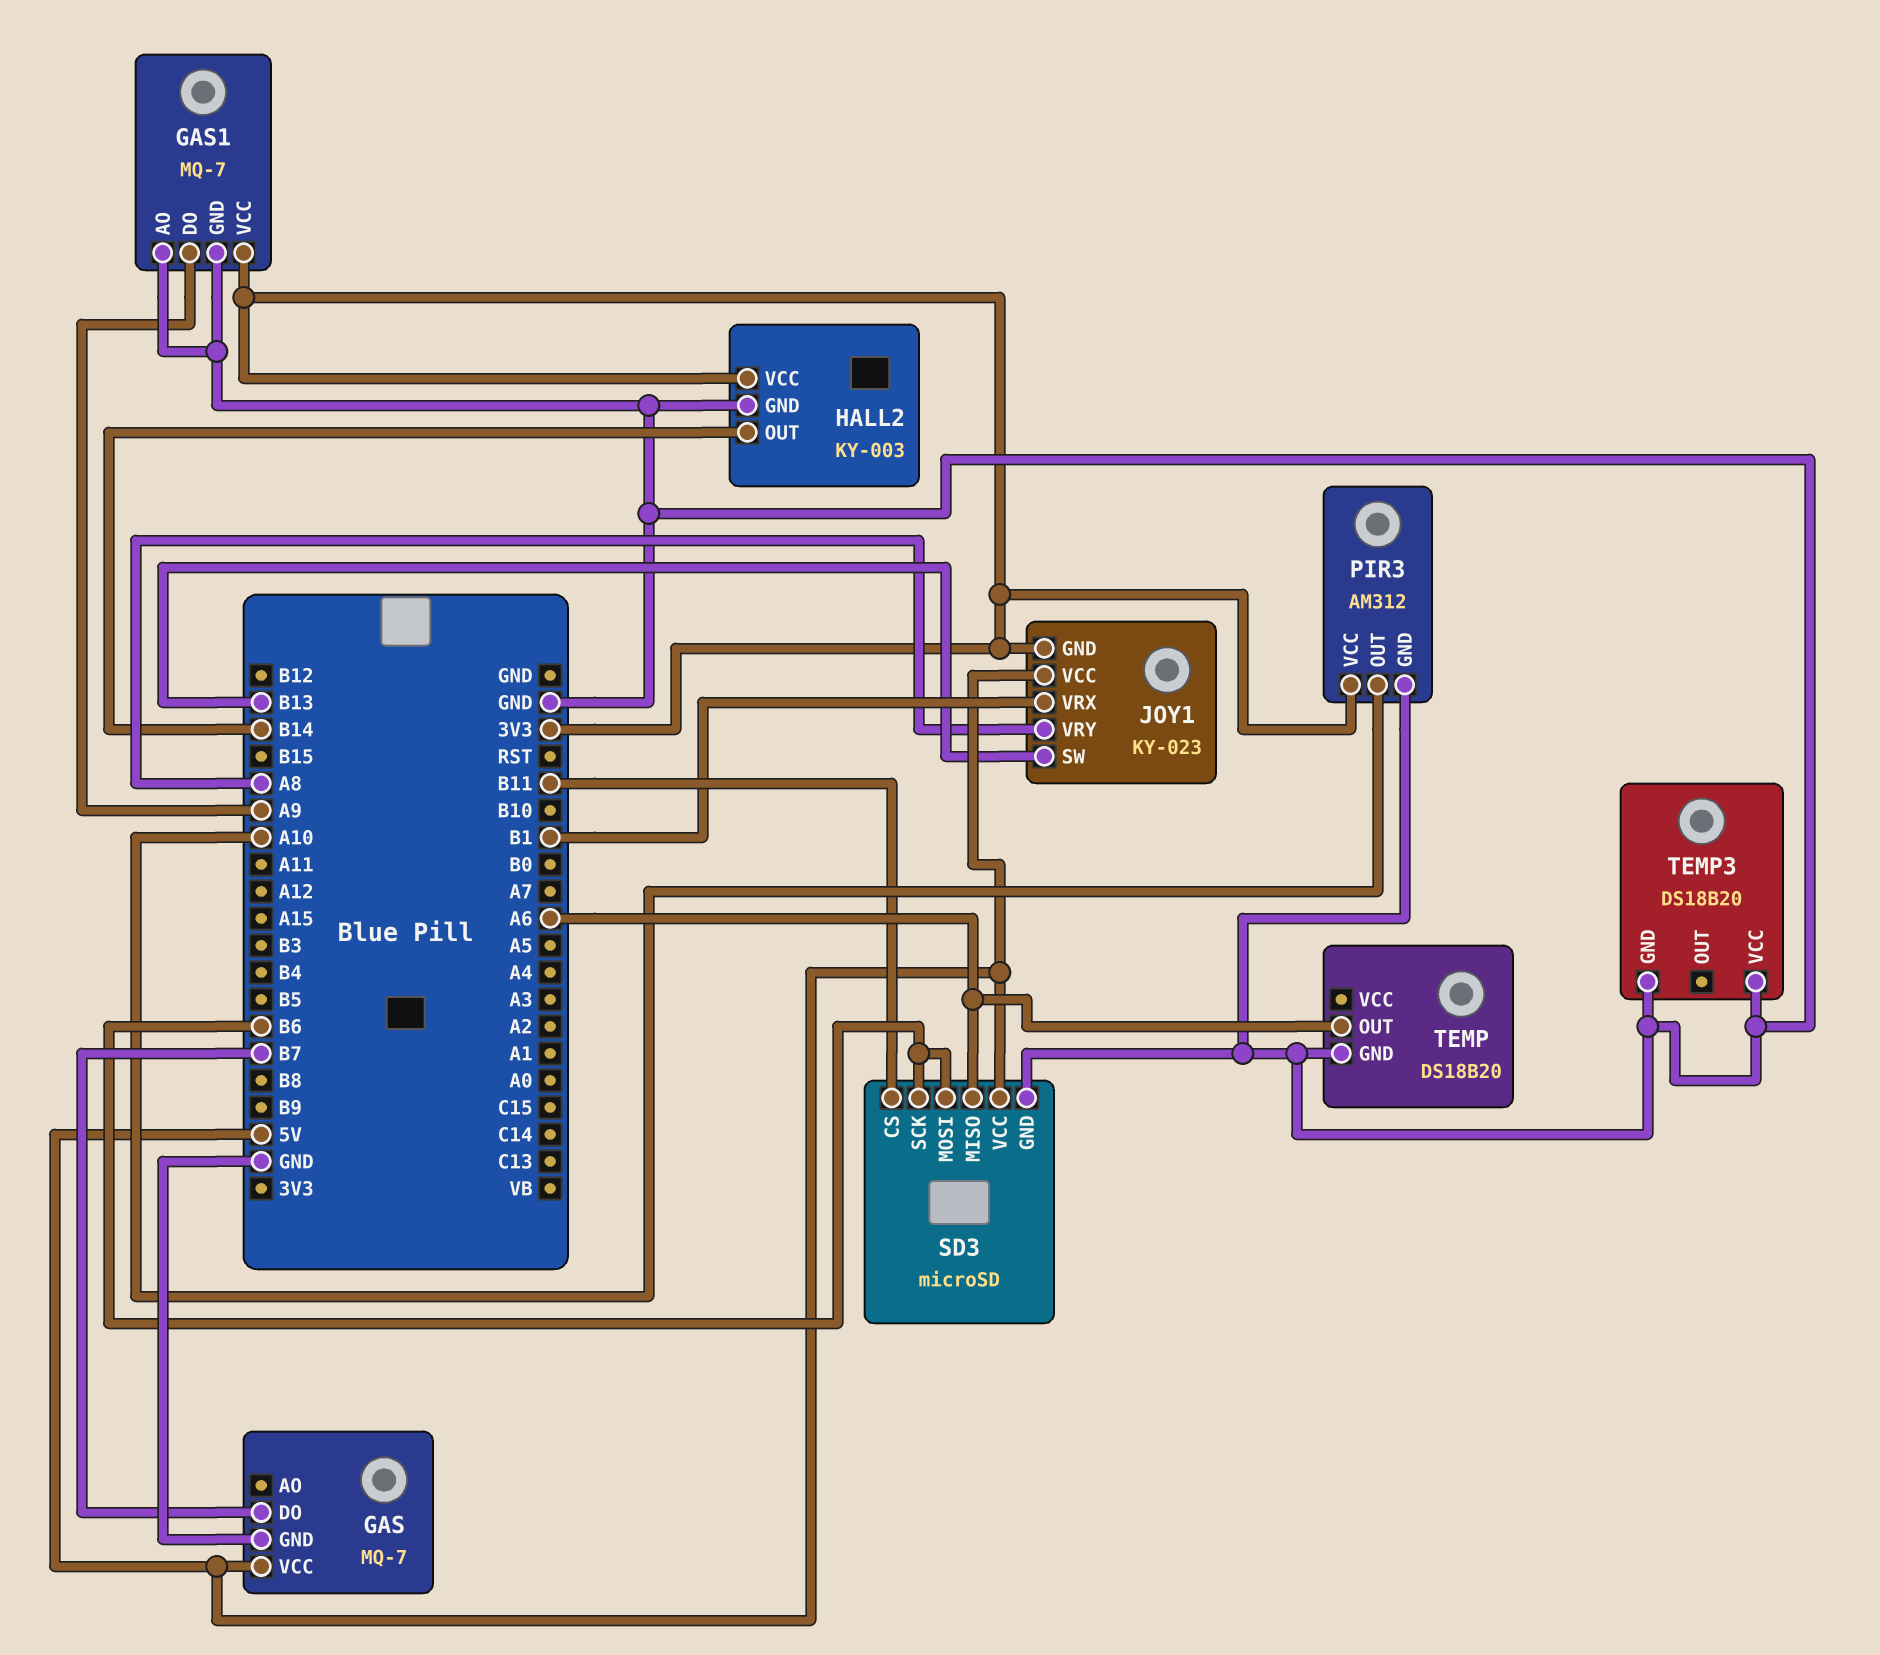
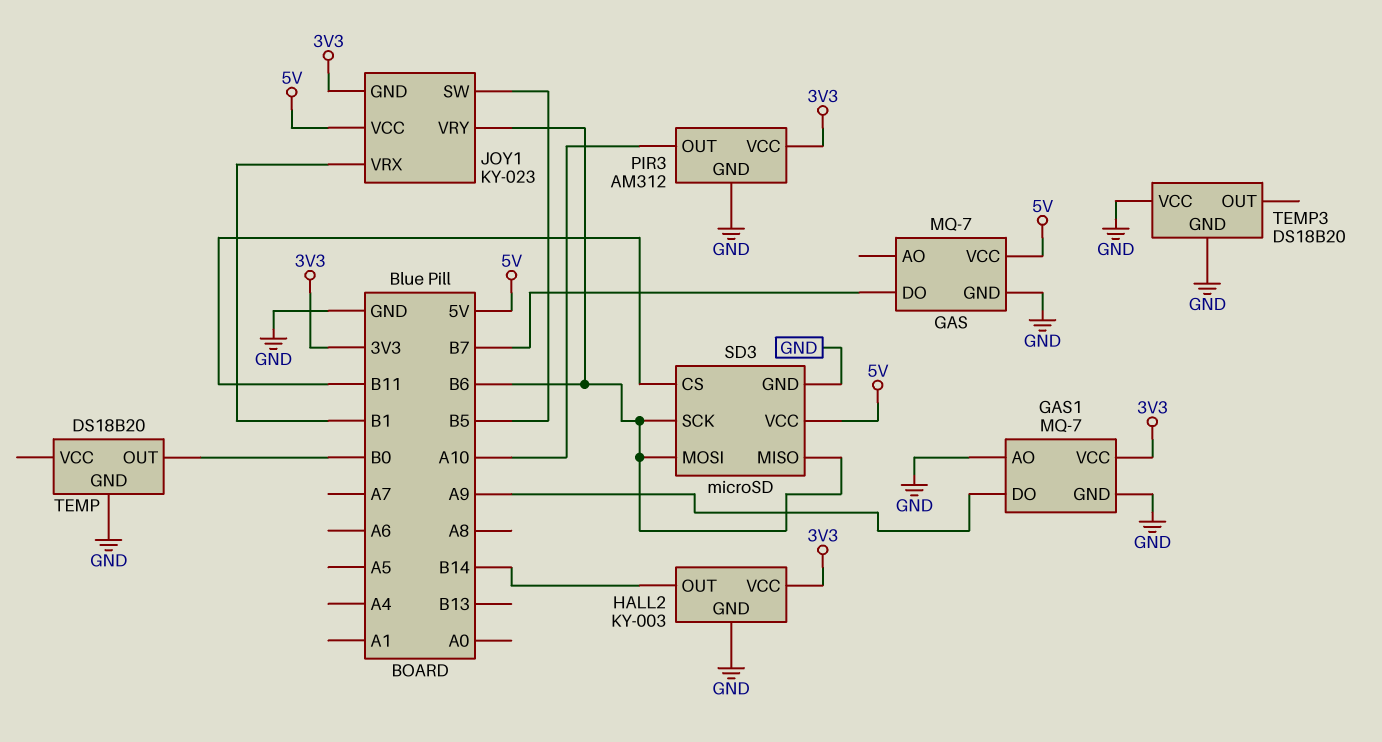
JOY1 pin SW: B13 -> B5
JOY1 pin VRY: A8 -> B6
SD3 pin MISO: A6 -> B6
TEMP pin OUT: A6 -> B0

